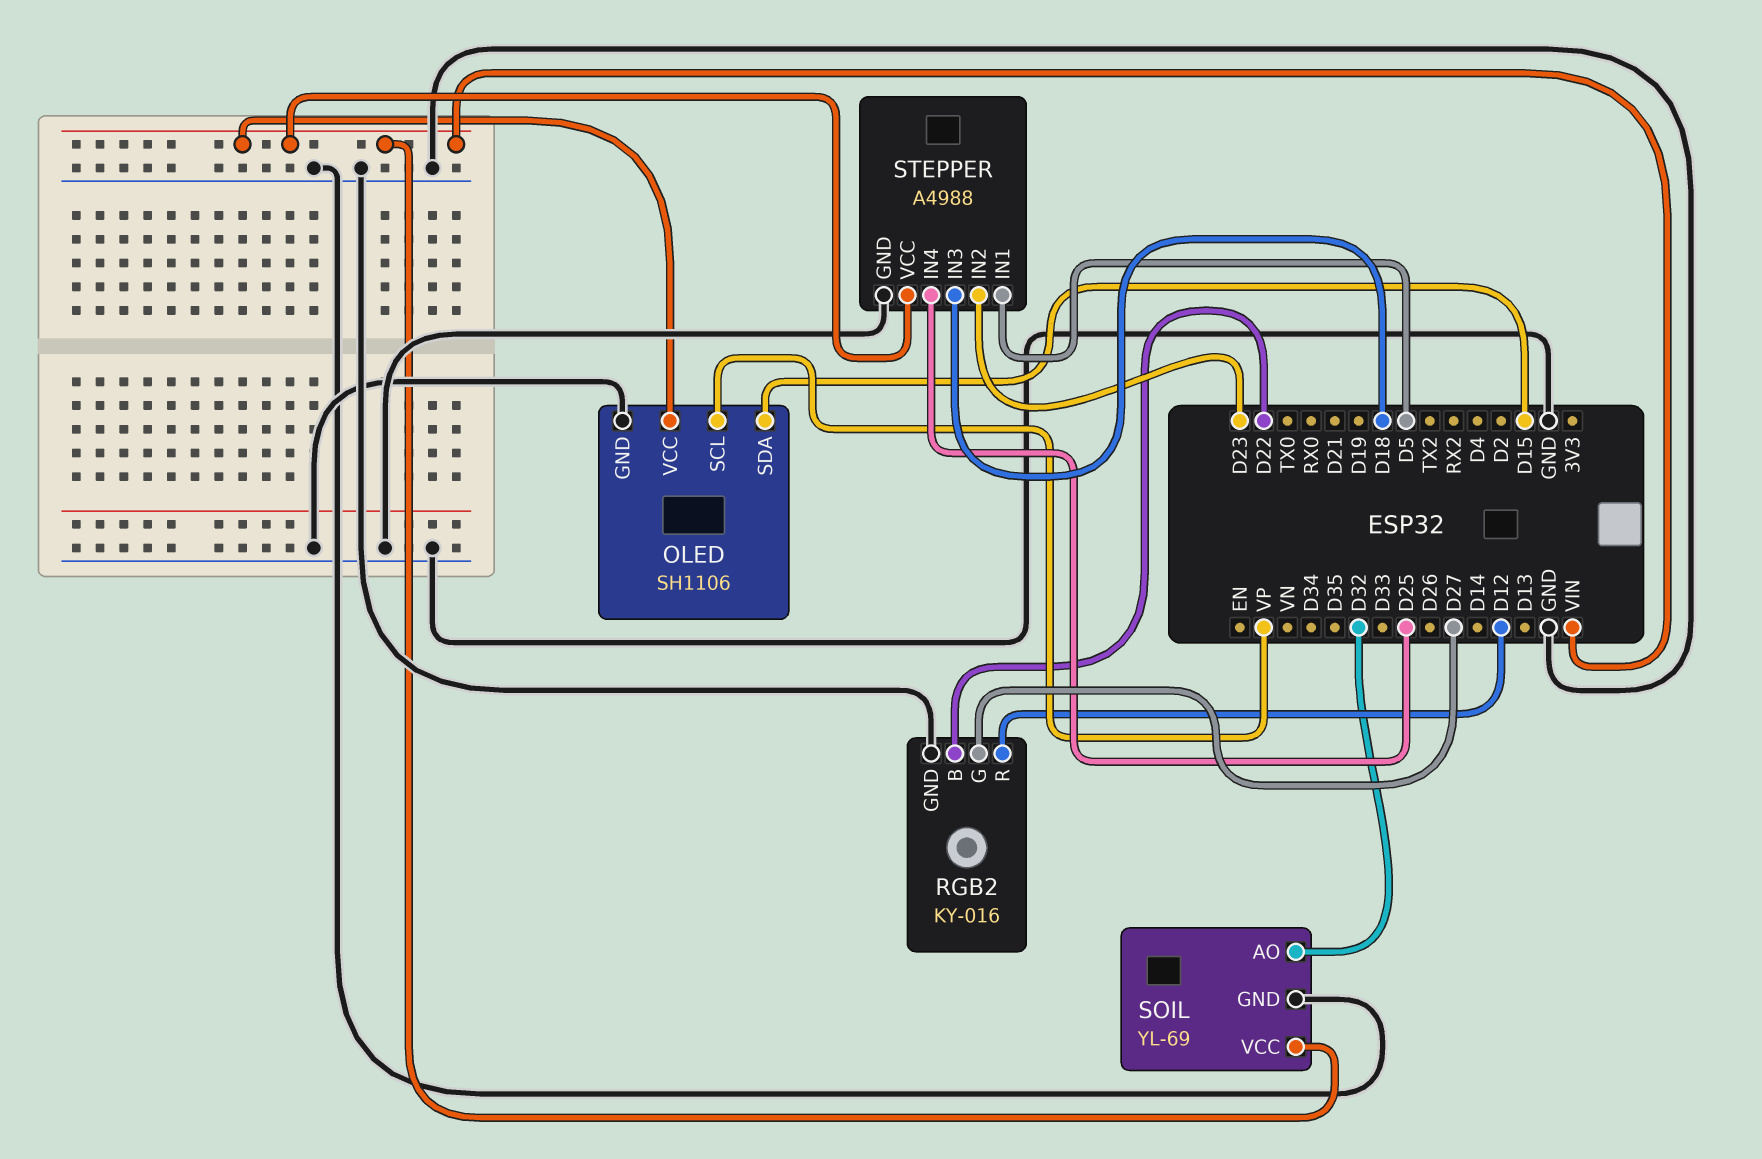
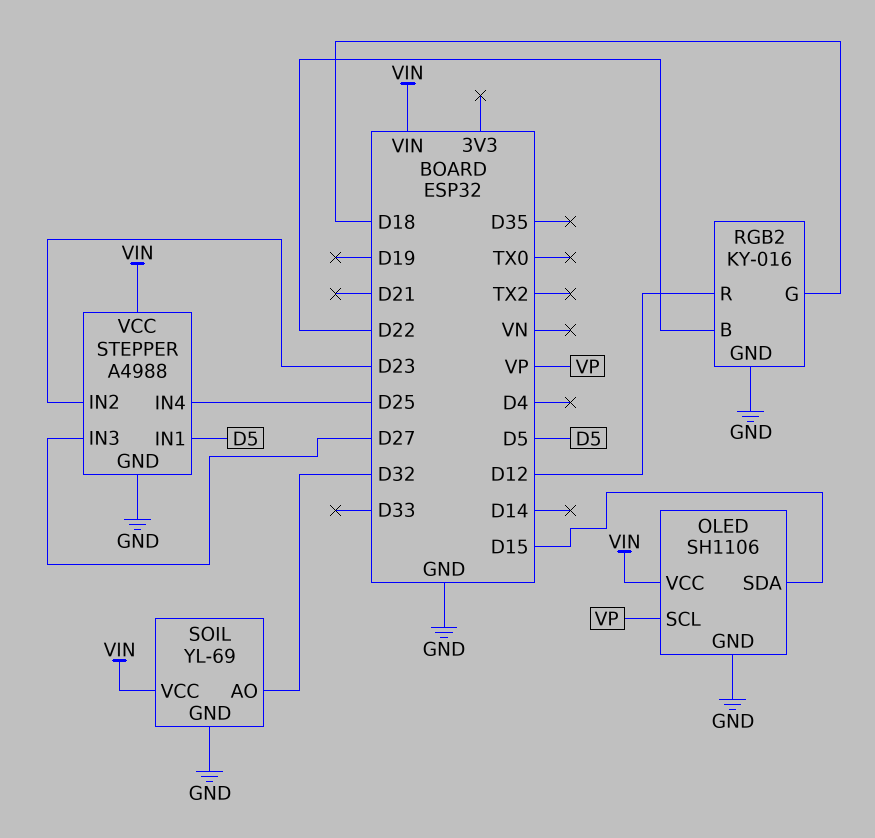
RGB2 pin G: D27 -> D18
STEPPER pin IN3: D18 -> D27

